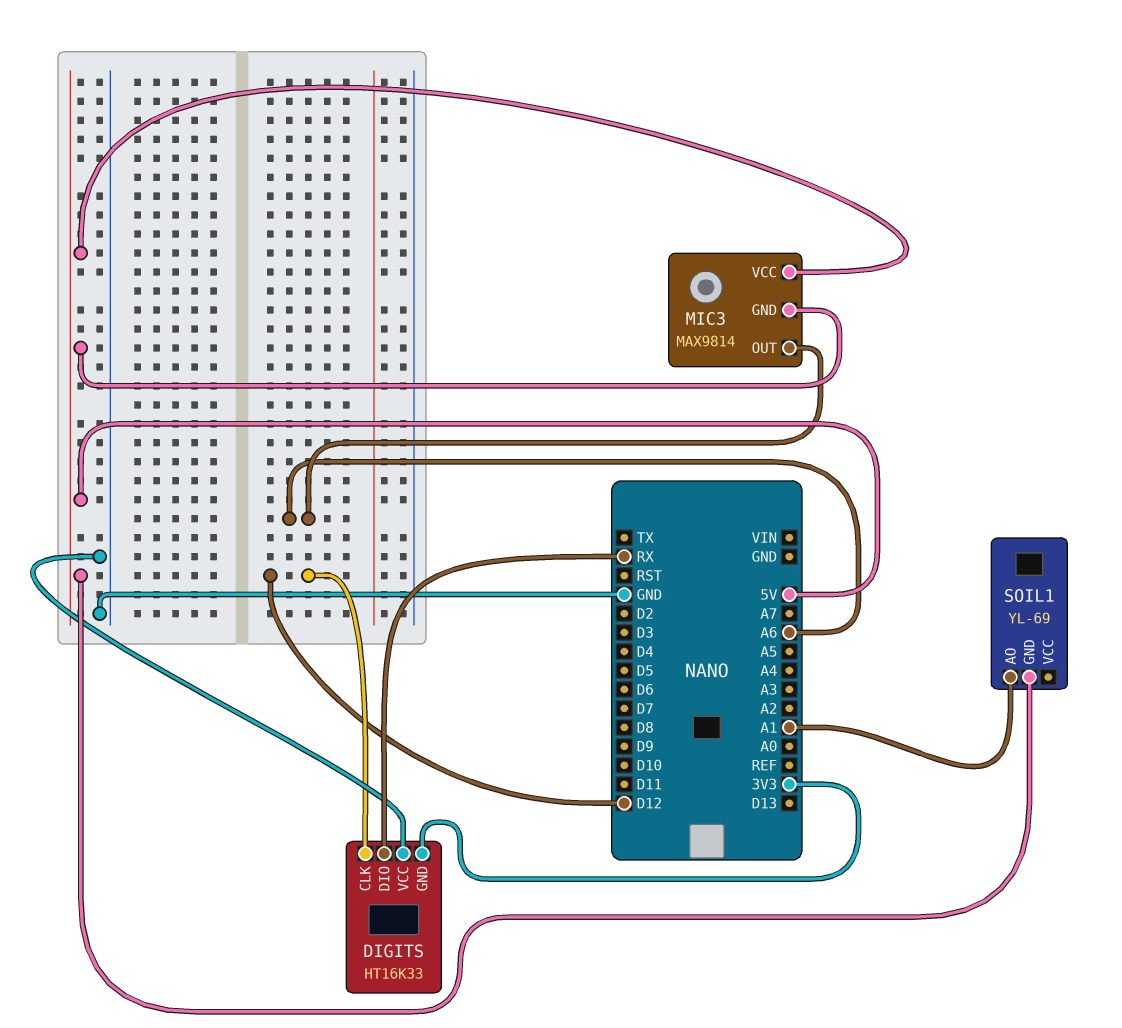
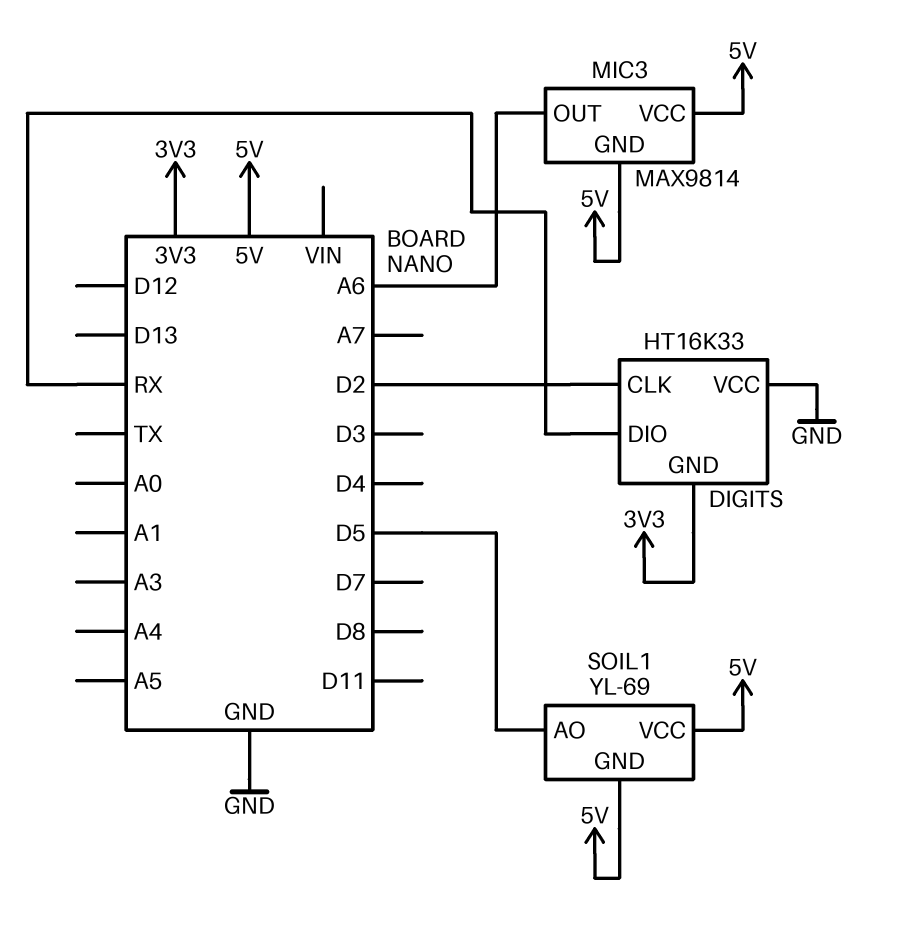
DIGITS pin CLK: D12 -> D2
SOIL1 pin AO: A1 -> D5
SOIL1 pin VCC: none -> 5V

